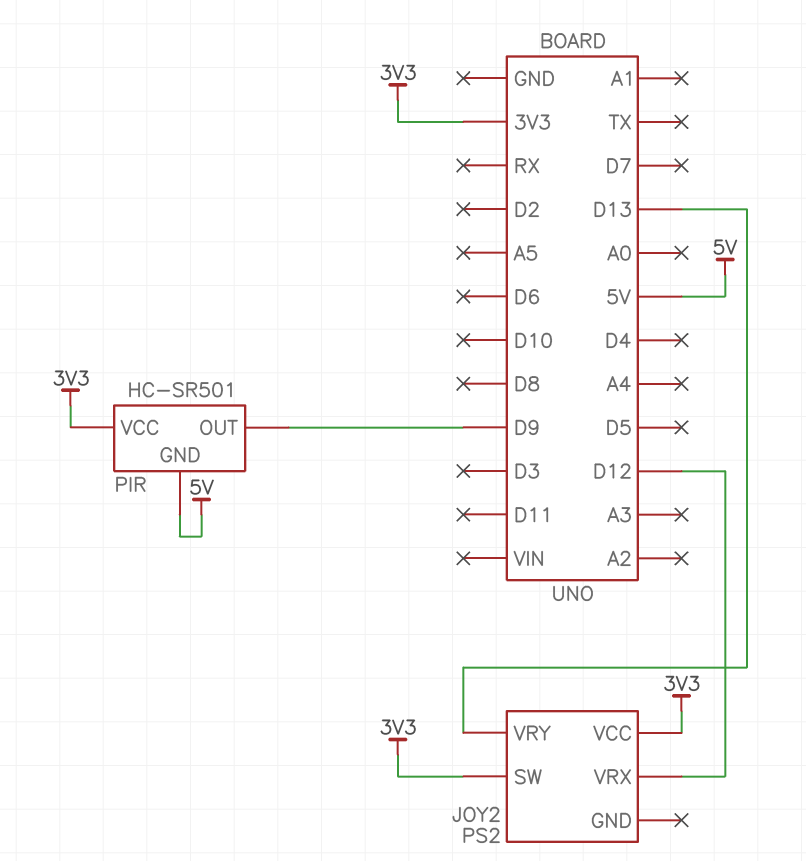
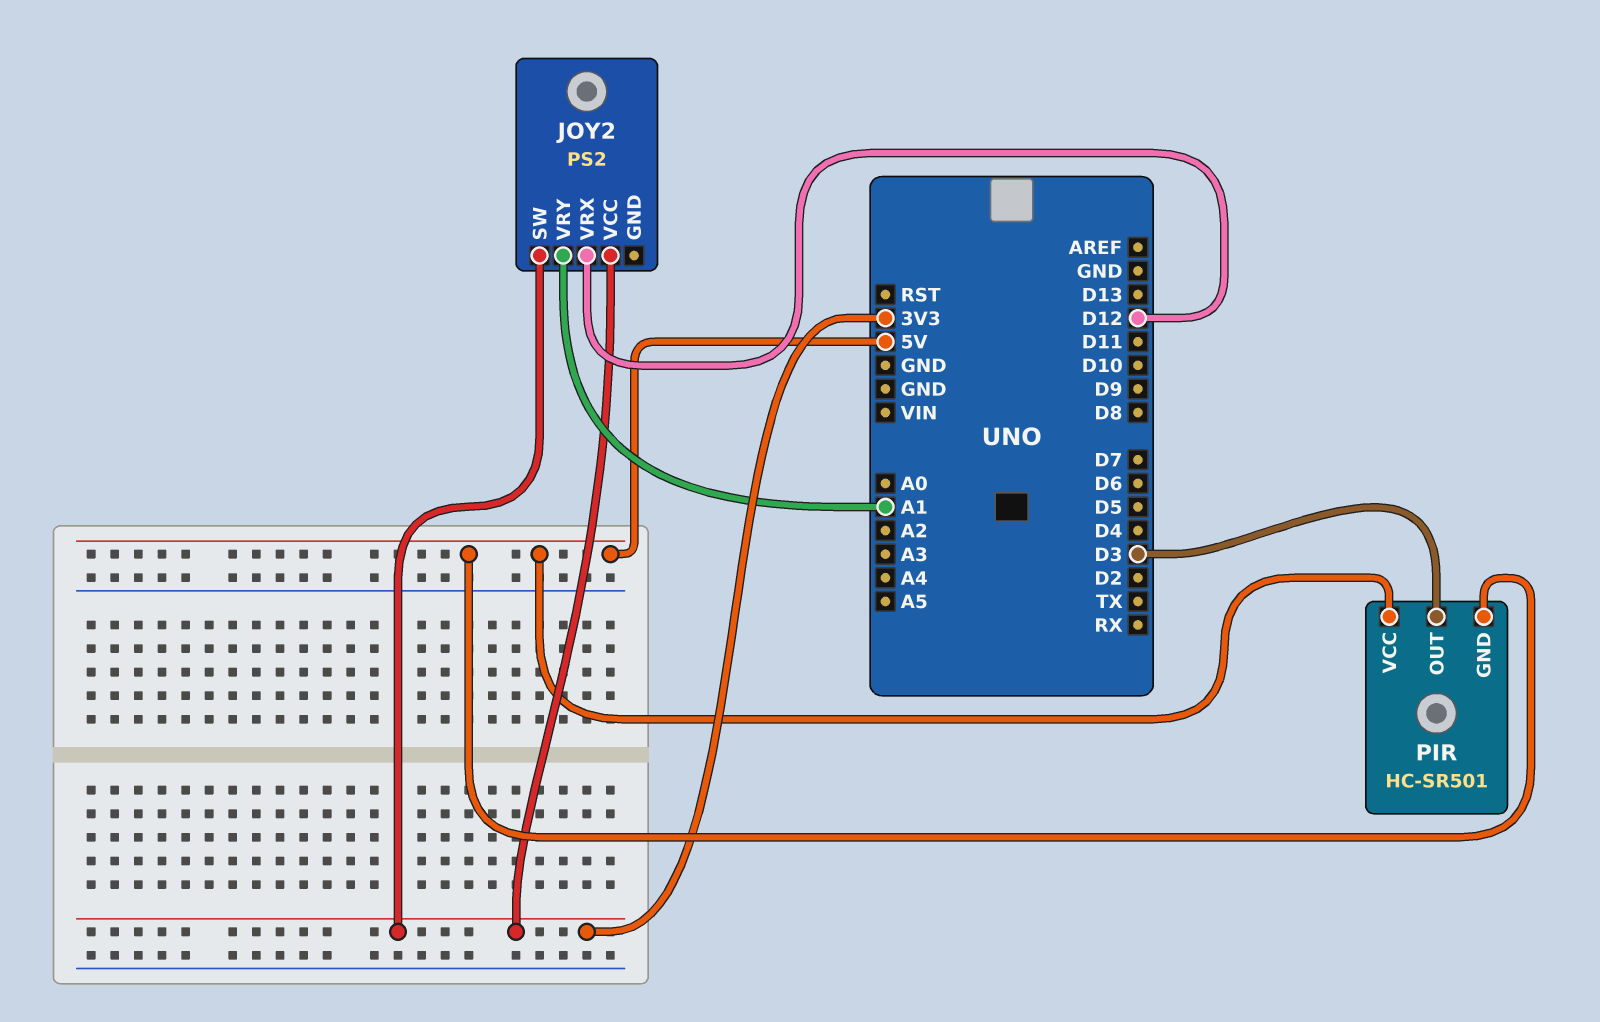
JOY2 pin VRY: D13 -> A1
PIR pin OUT: D9 -> D3
PIR pin VCC: 3V3 -> 5V

